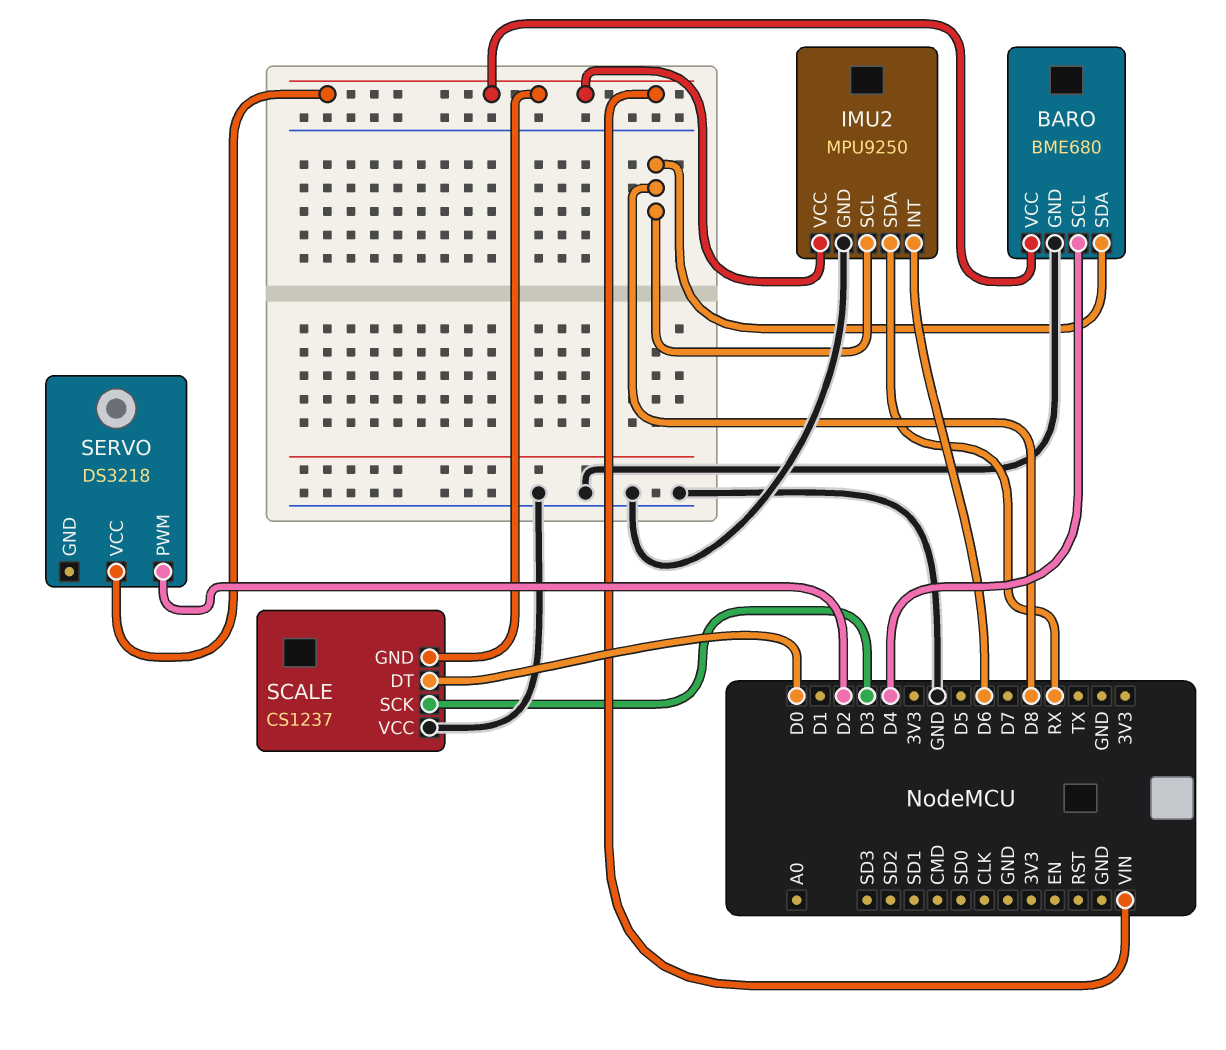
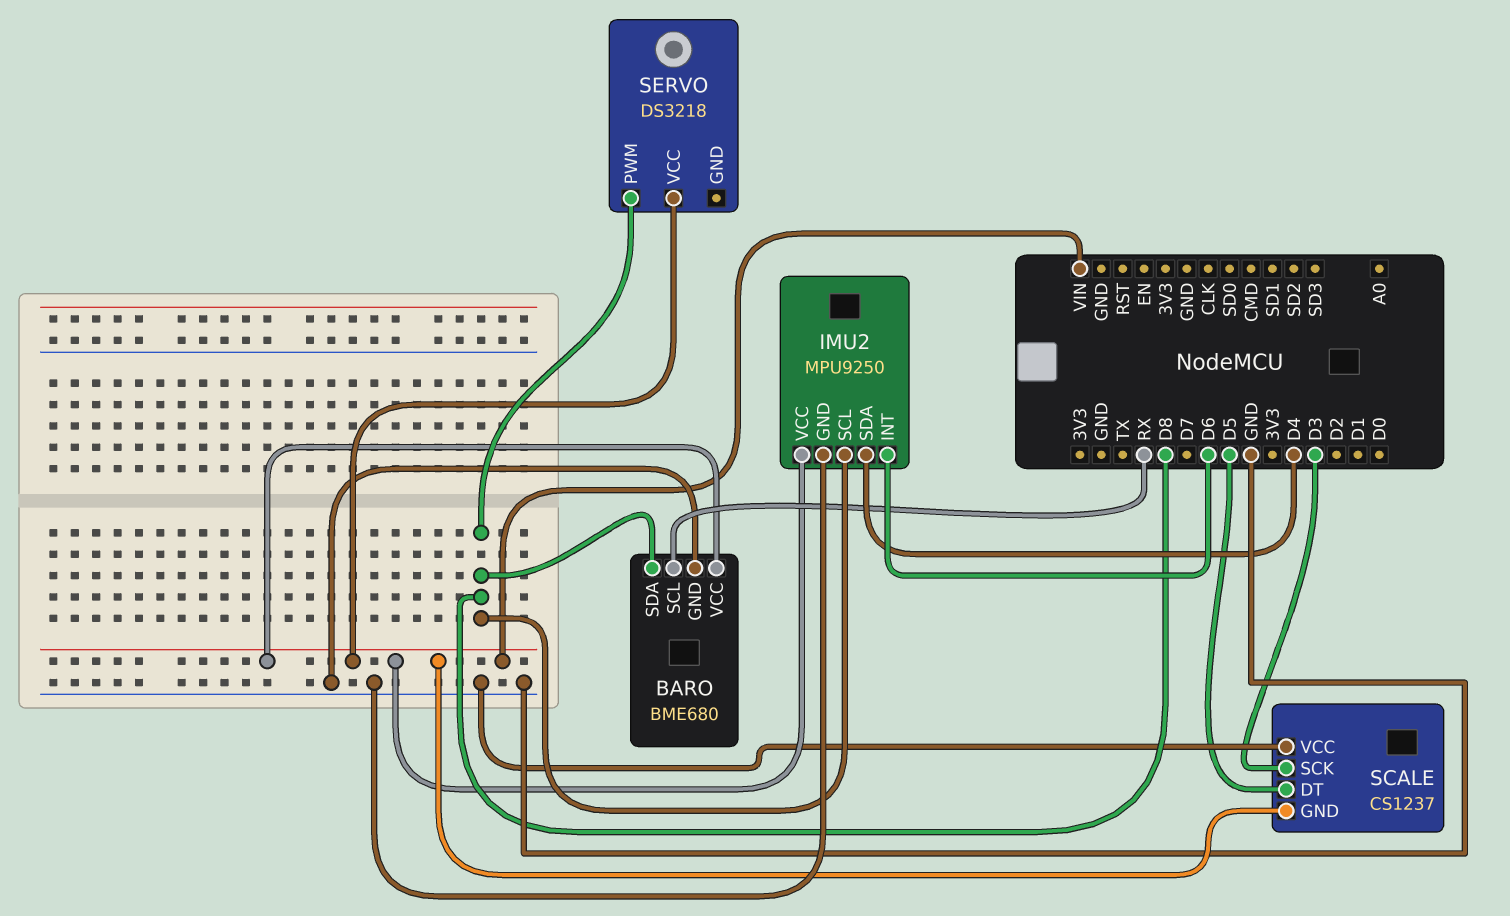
BARO pin SCL: D4 -> RX
IMU2 pin SDA: RX -> D4
SCALE pin DT: D0 -> D5
SERVO pin PWM: D2 -> D8

